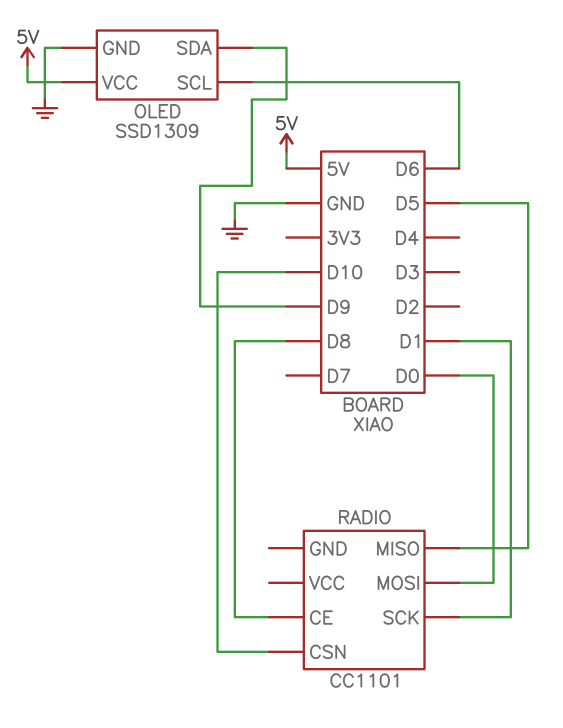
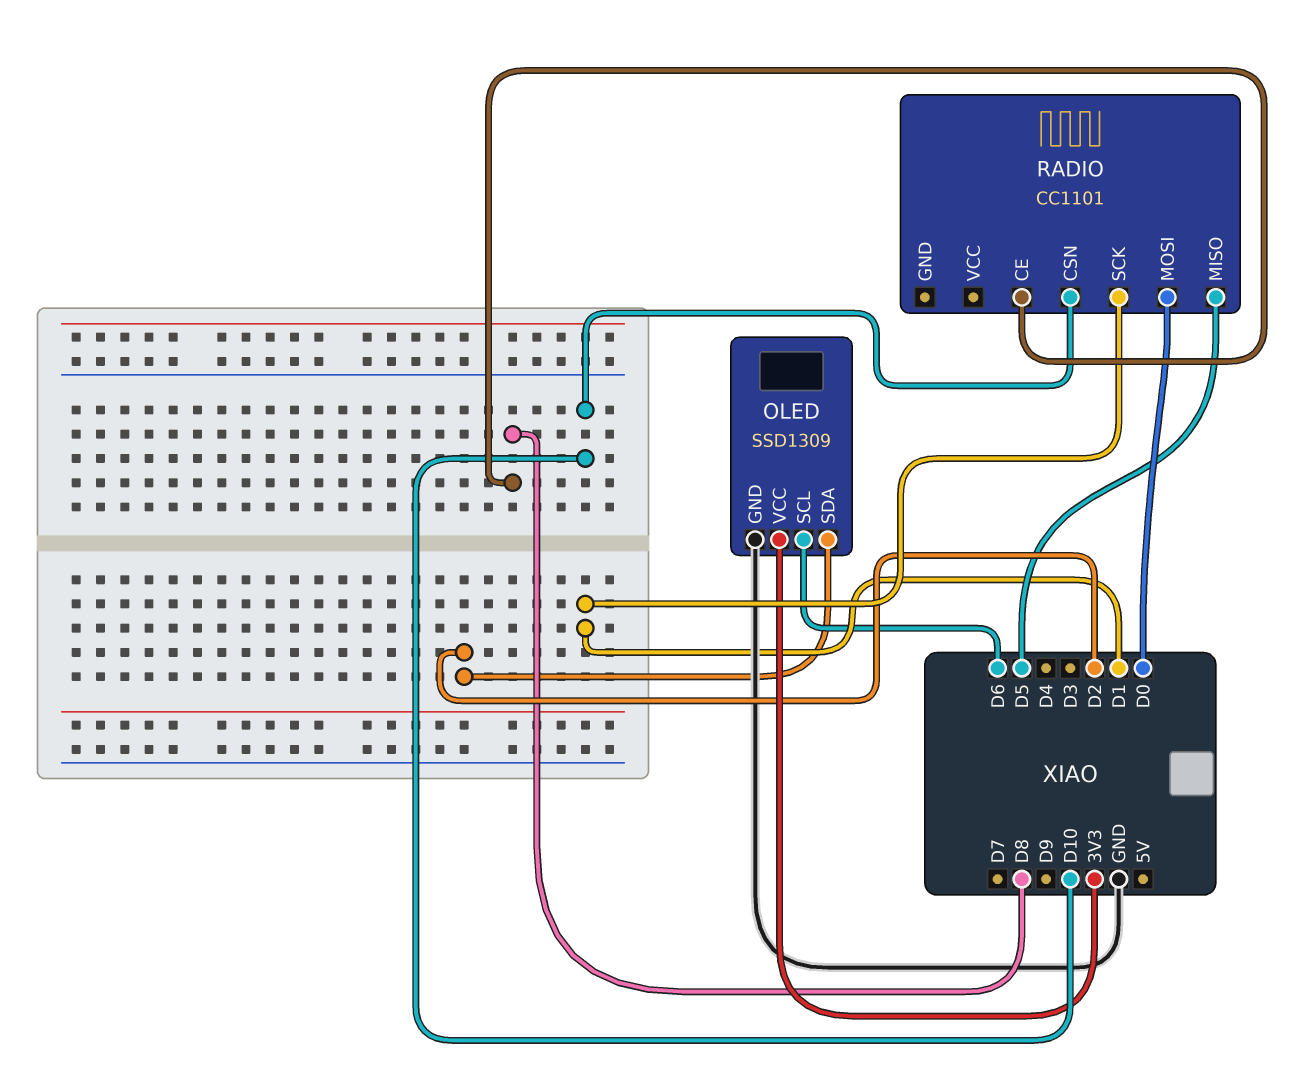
OLED pin SDA: D9 -> D2
OLED pin VCC: 5V -> 3V3

